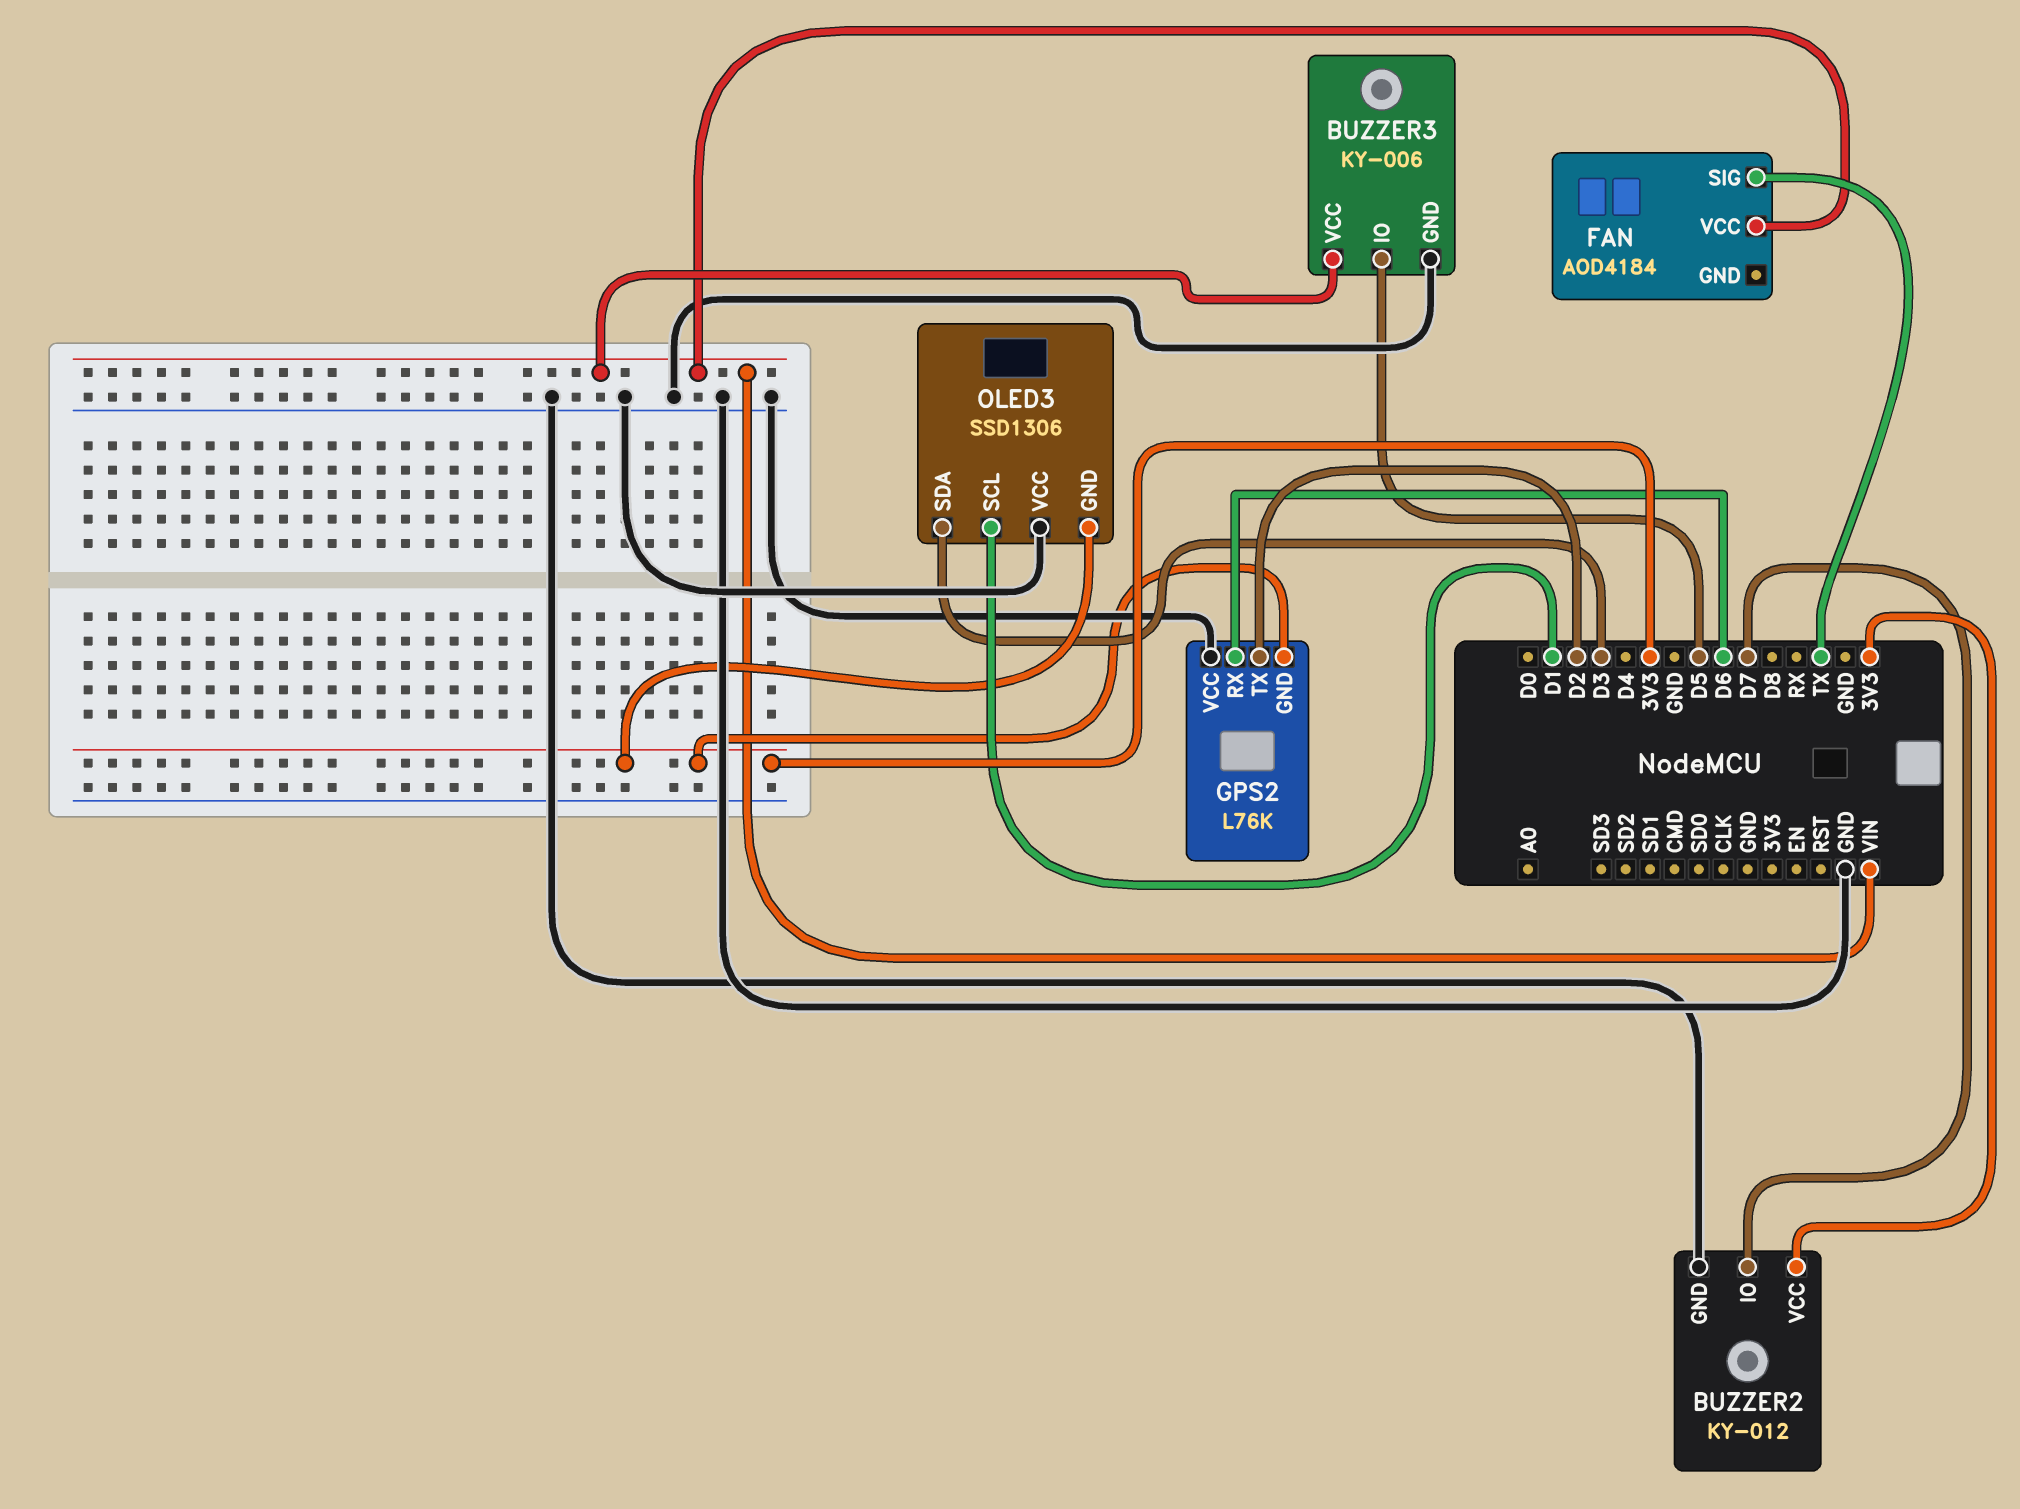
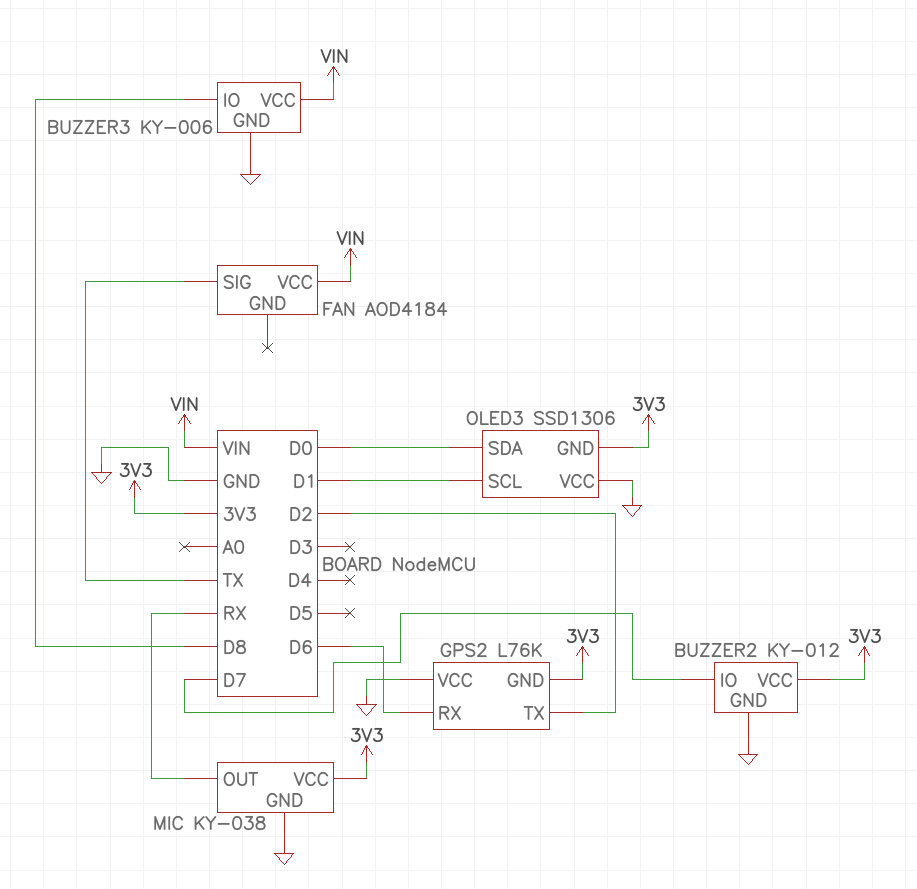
BUZZER3 pin IO: D5 -> D8
MIC: none -> KY-038
MIC pin GND: none -> GND
MIC pin OUT: none -> RX
MIC pin VCC: none -> 3V3
OLED3 pin SDA: D3 -> D0

